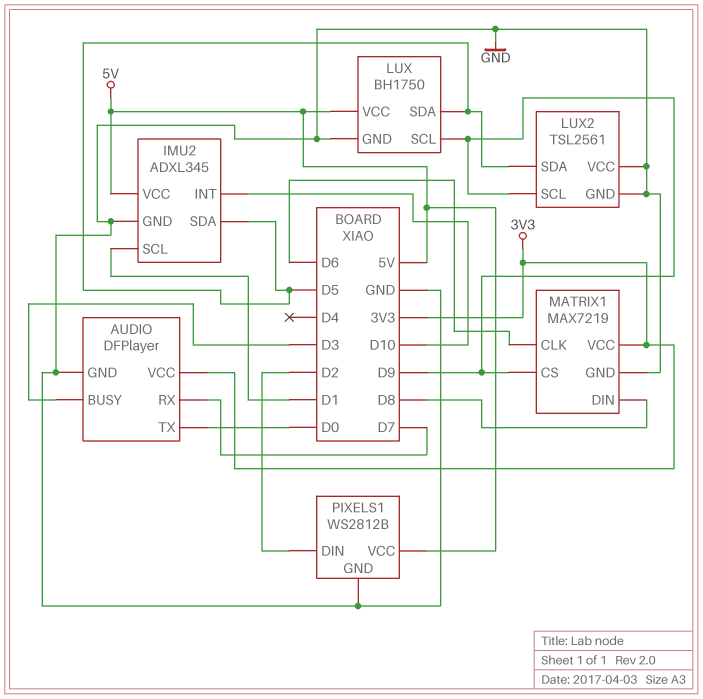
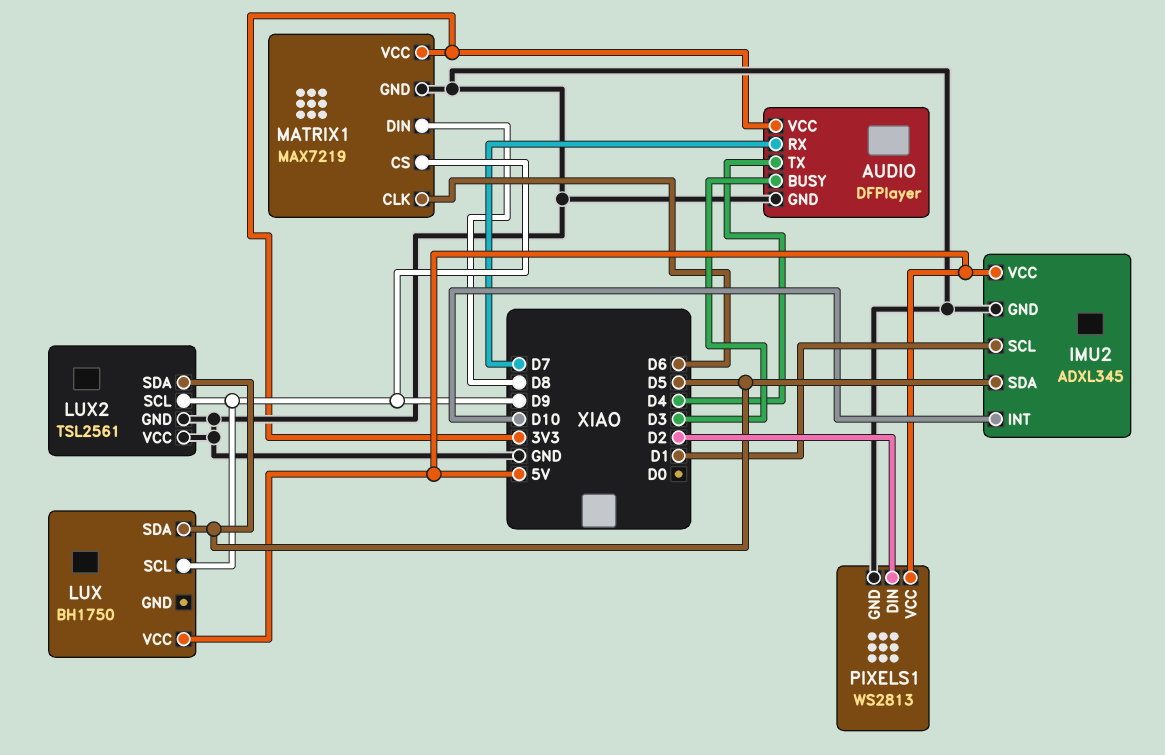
AUDIO pin TX: D0 -> D4
LUX pin GND: GND -> none
PIXELS1: WS2812B -> WS2813

